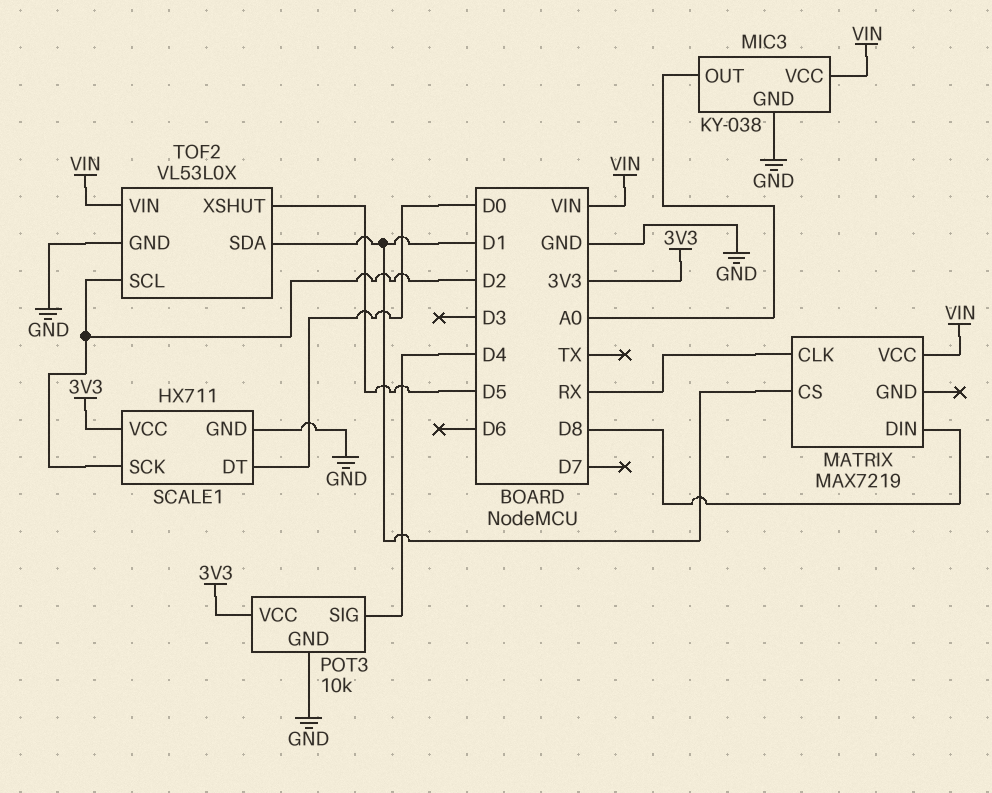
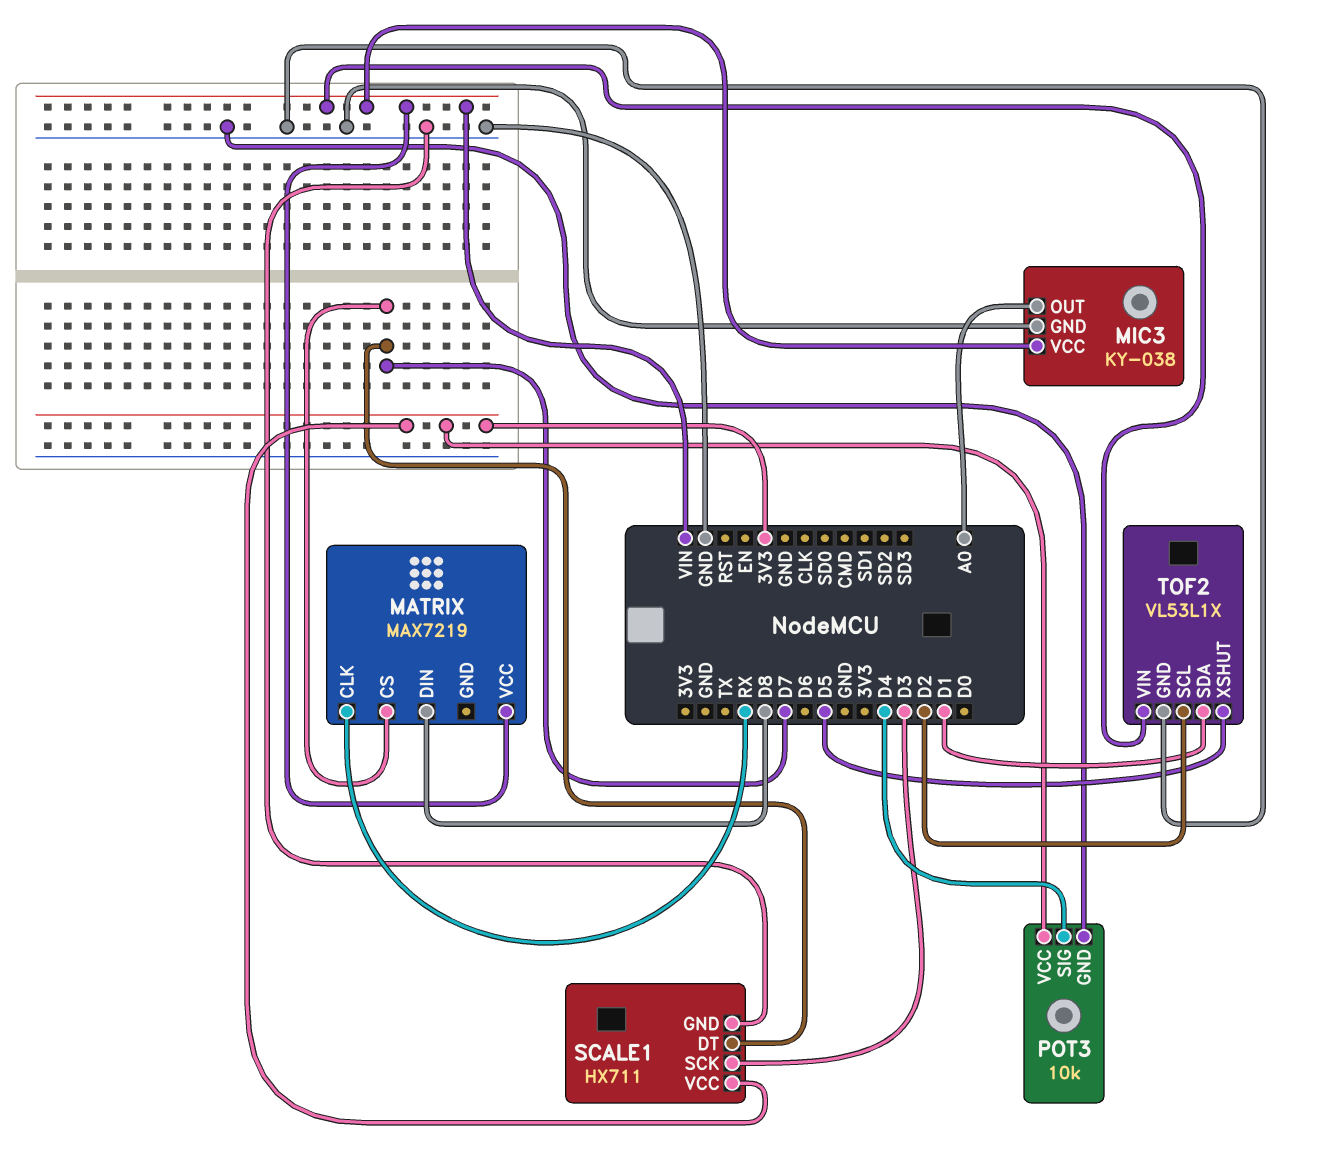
MATRIX pin CS: D1 -> D7
SCALE1 pin DT: D0 -> D7
SCALE1 pin SCK: D2 -> D3
TOF2: VL53L0X -> VL53L1X

